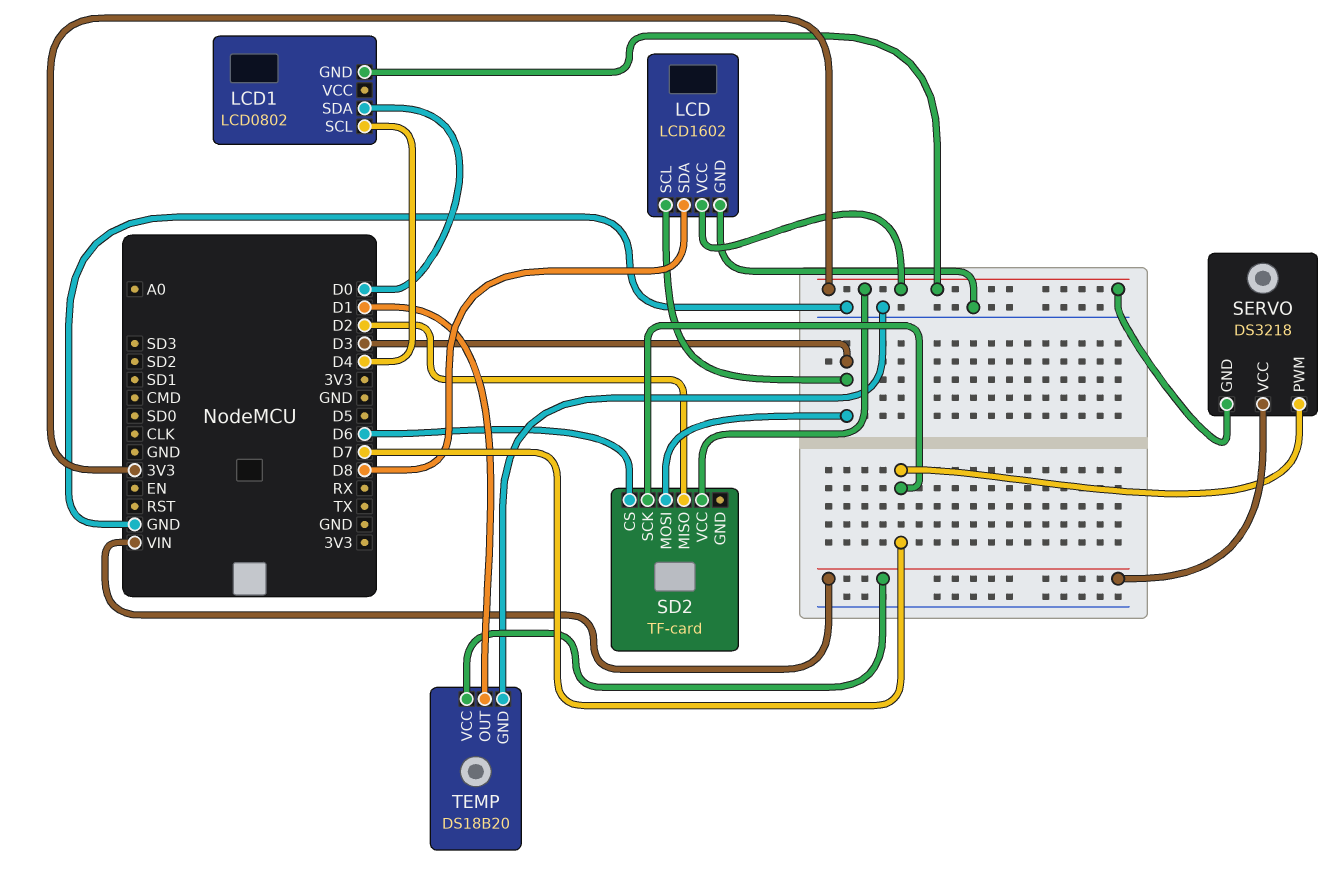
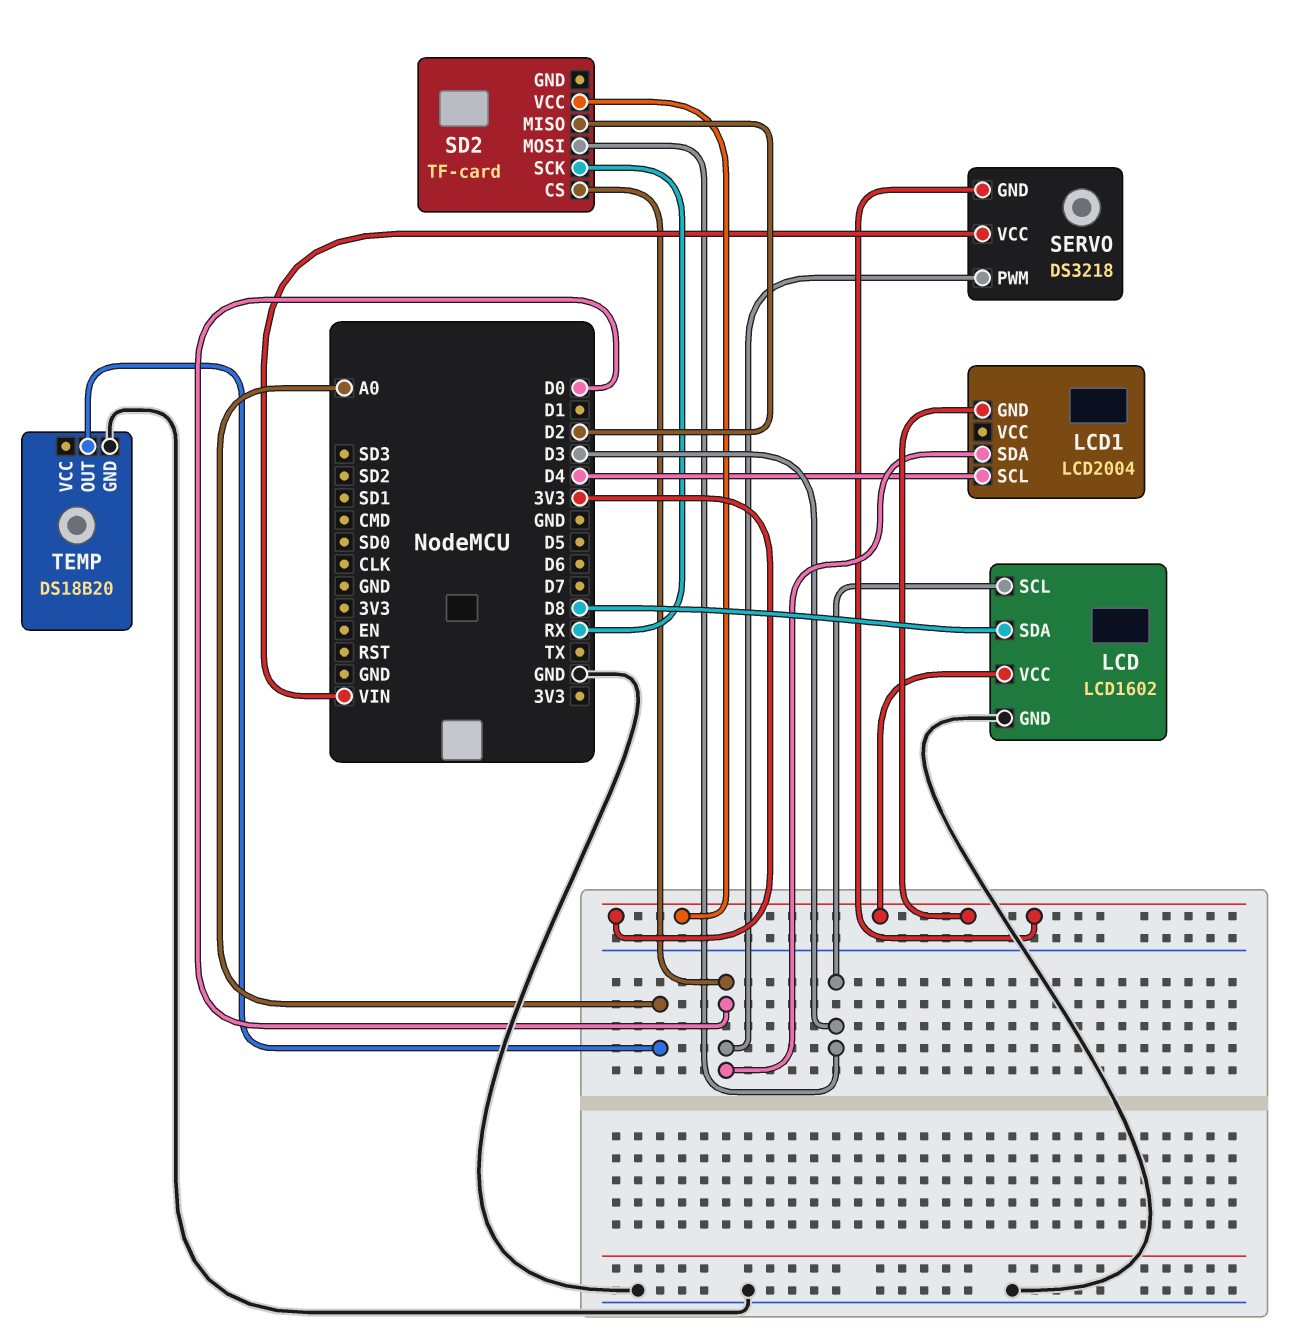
LCD1: LCD0802 -> LCD2004
SD2 pin CS: D6 -> D0
SD2 pin SCK: D7 -> RX
SERVO pin PWM: D7 -> D0
TEMP pin OUT: D1 -> A0
TEMP pin VCC: VIN -> none

